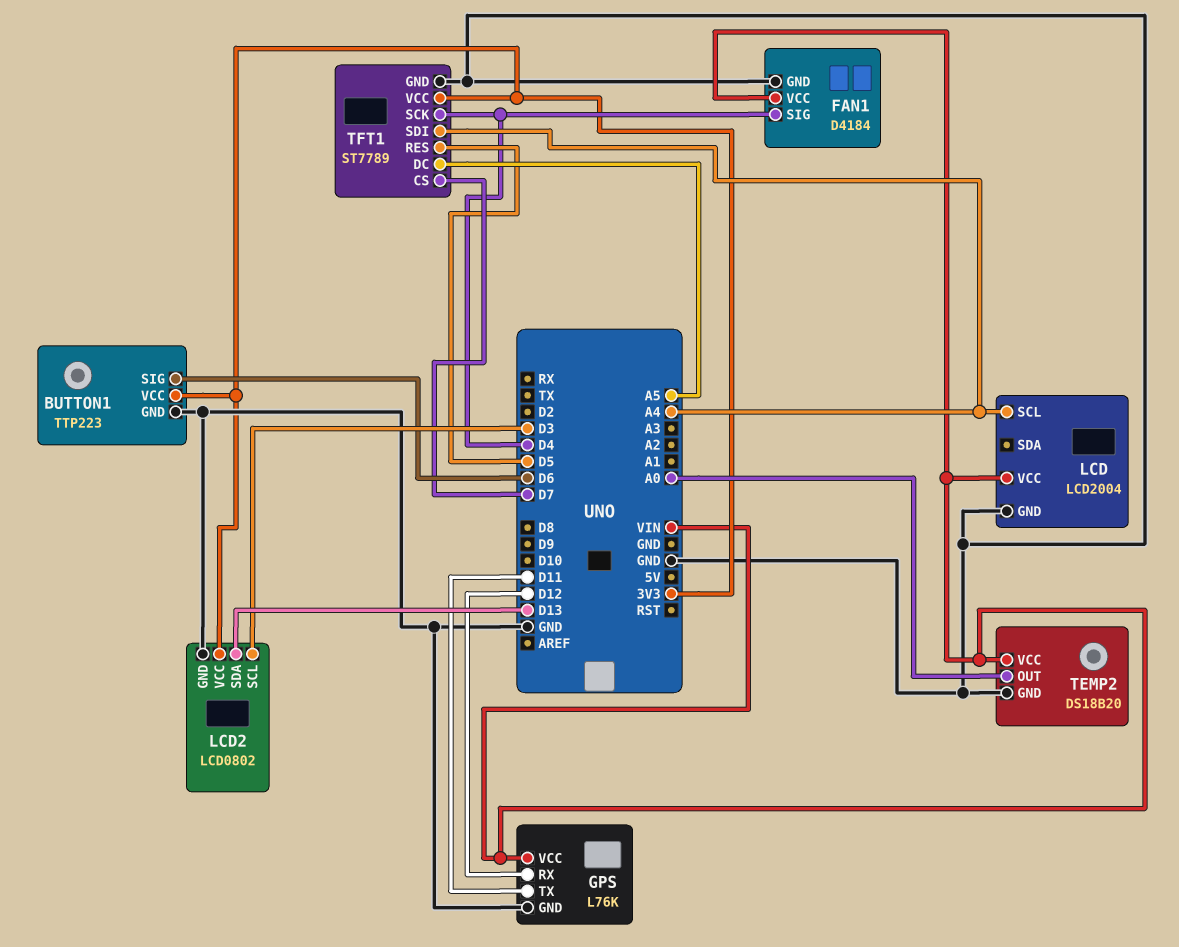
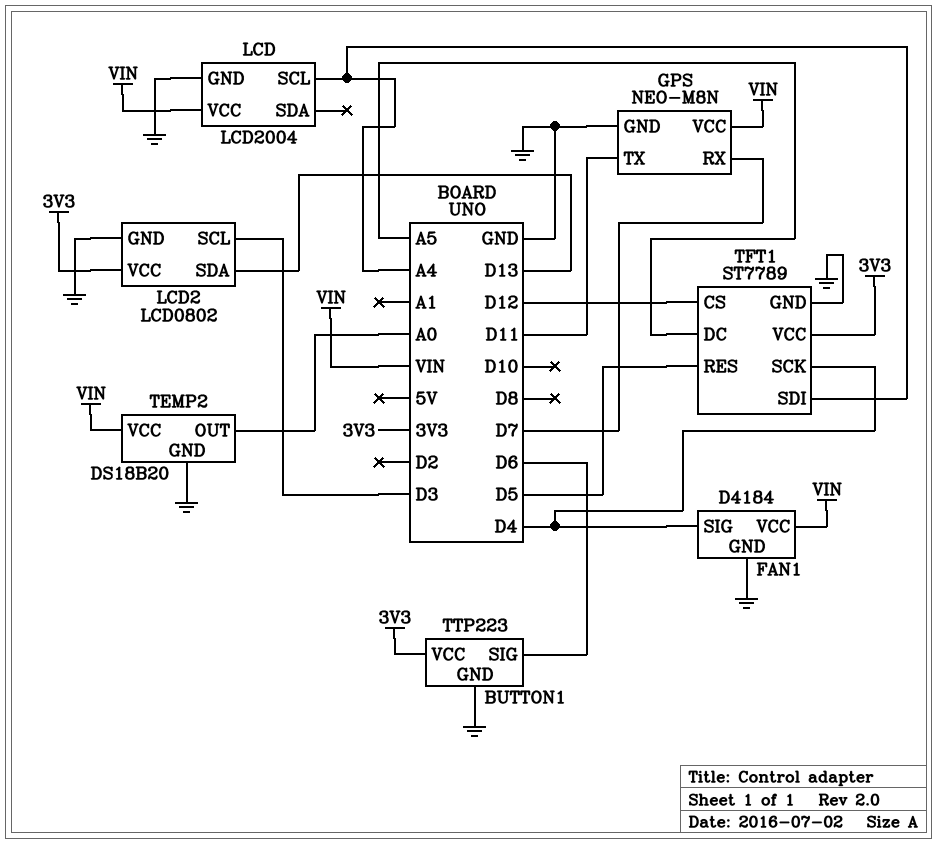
GPS: L76K -> NEO-M8N
GPS pin RX: D12 -> D7
TFT1 pin CS: D7 -> D12

